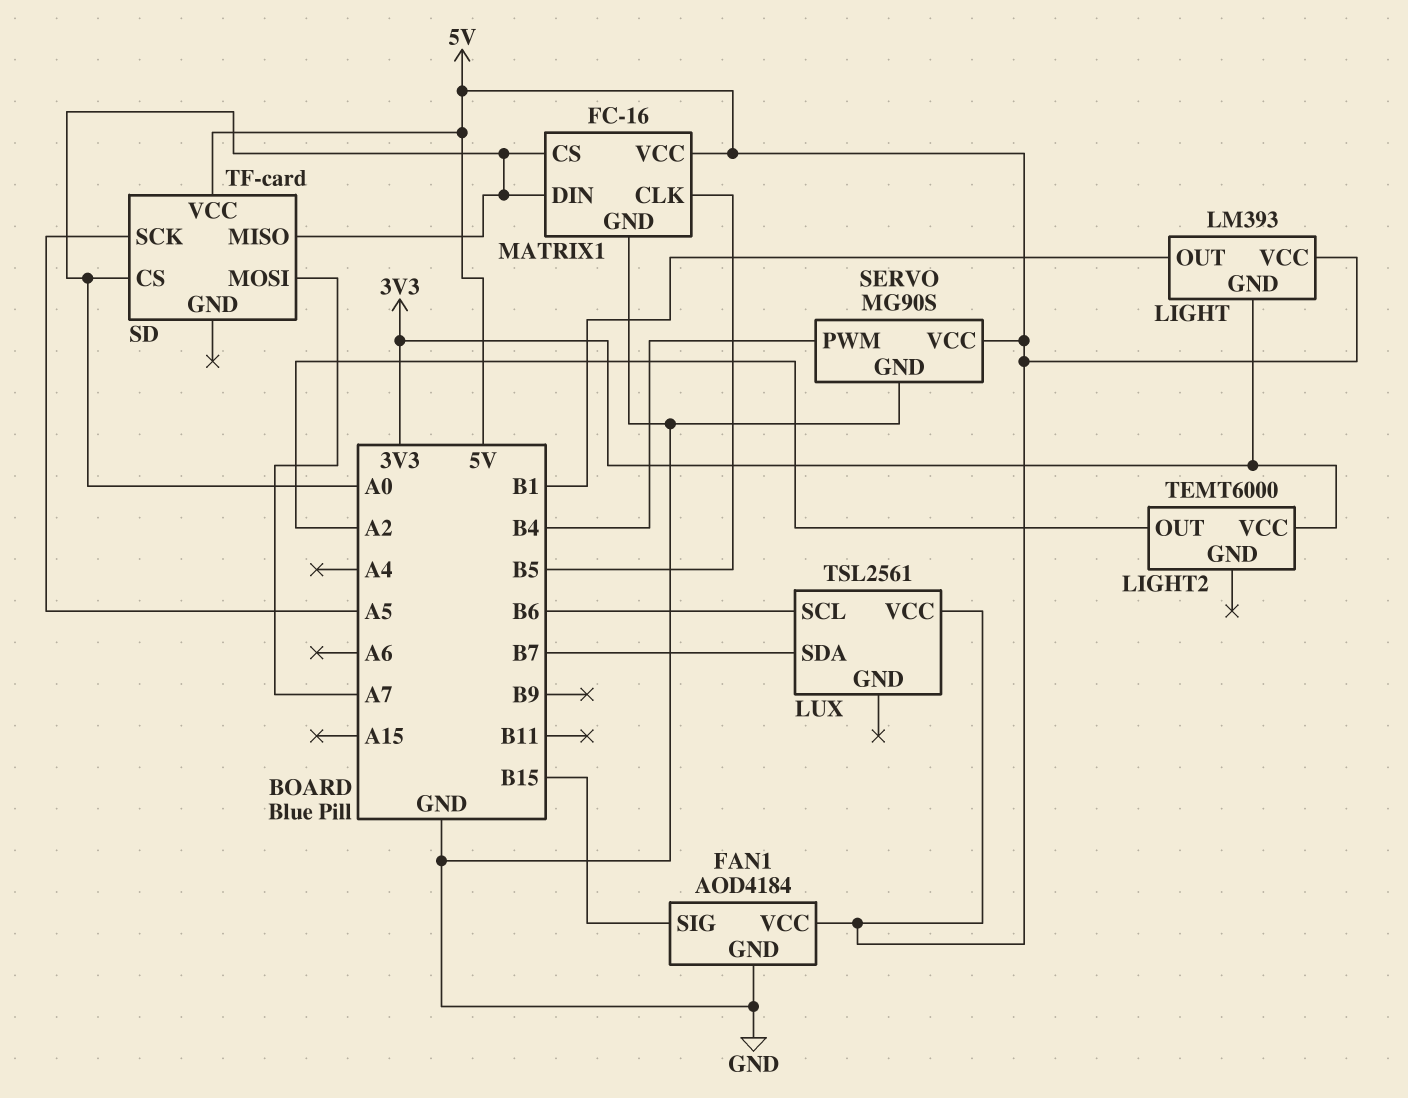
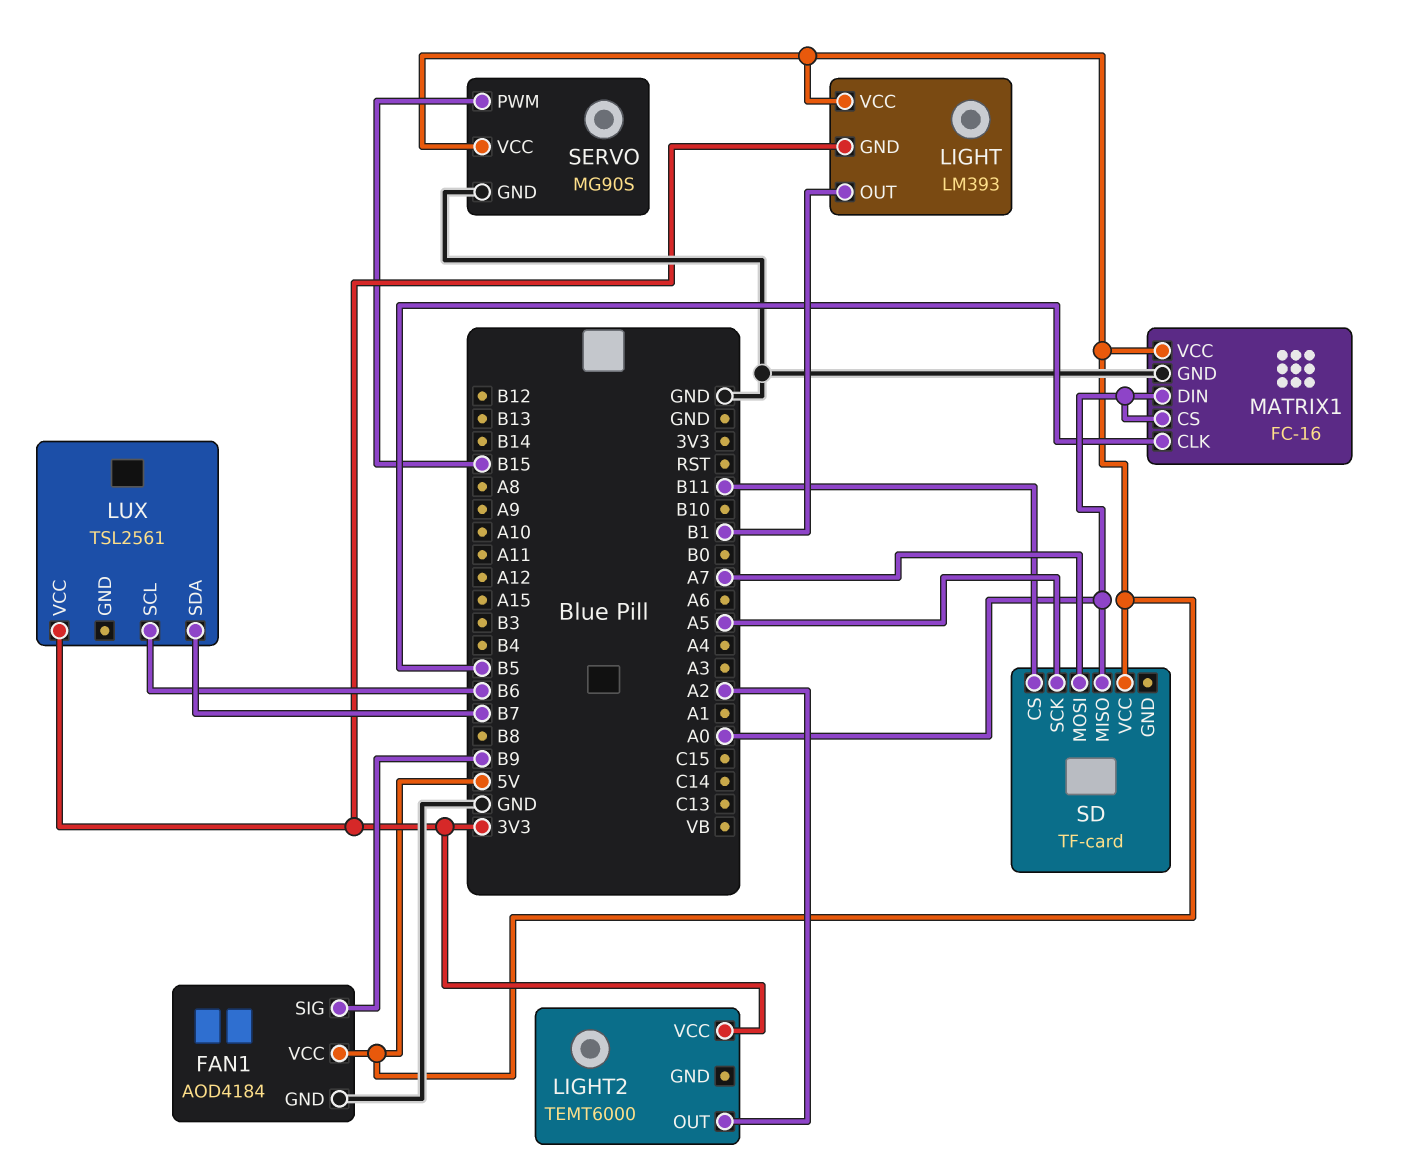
FAN1 pin SIG: B15 -> B9
LUX pin VCC: 5V -> 3V3
SD pin CS: A0 -> B11
SERVO pin PWM: B4 -> B15

